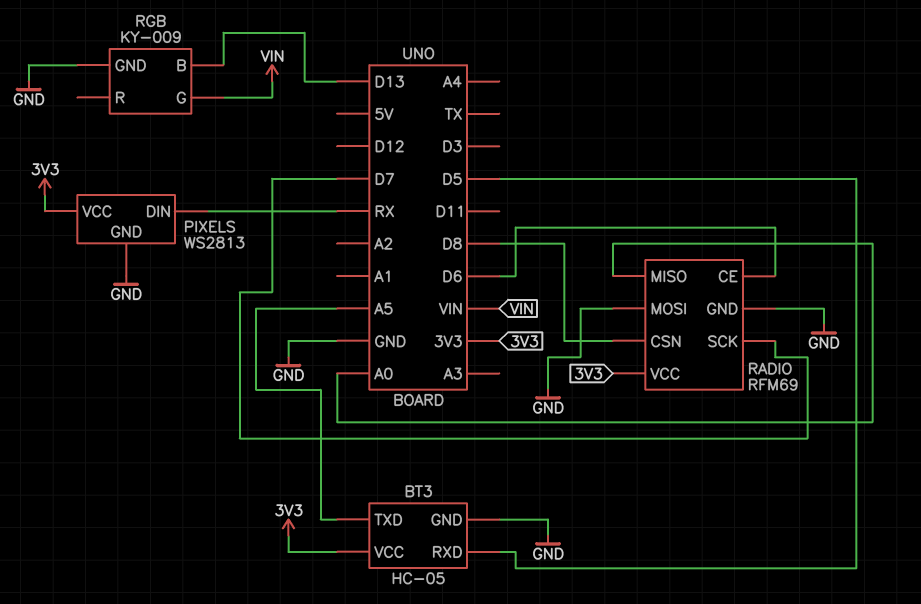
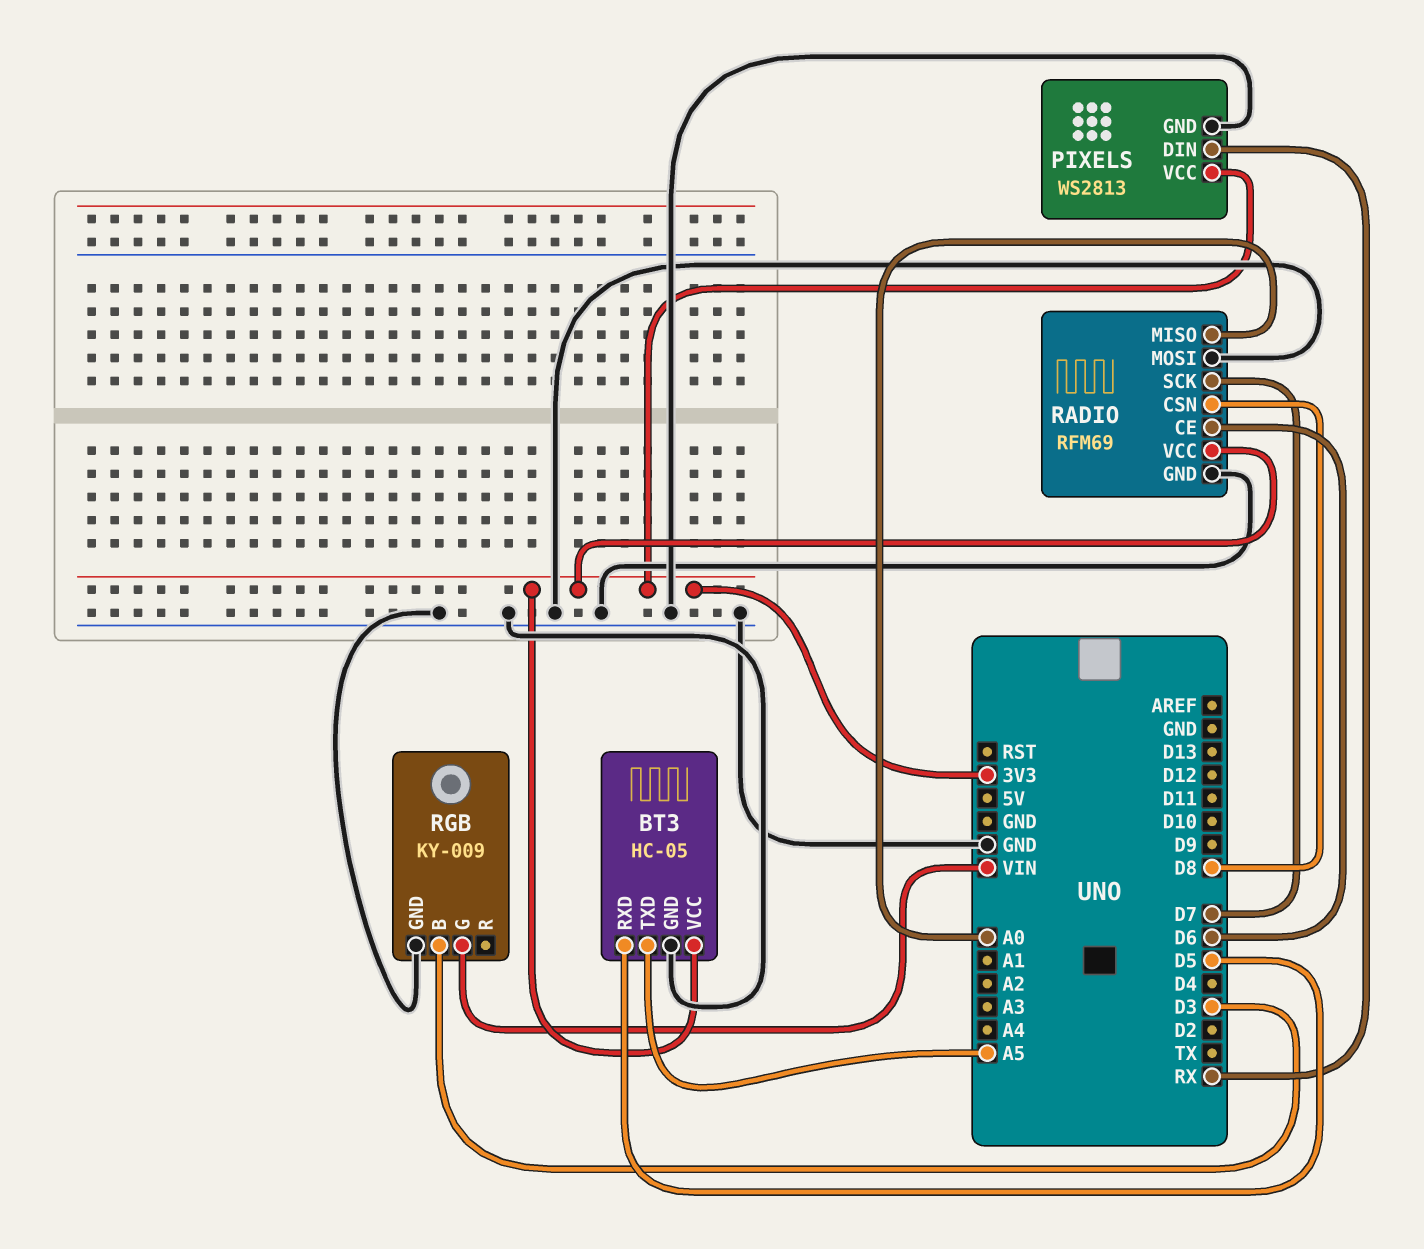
RGB pin B: D13 -> D3

